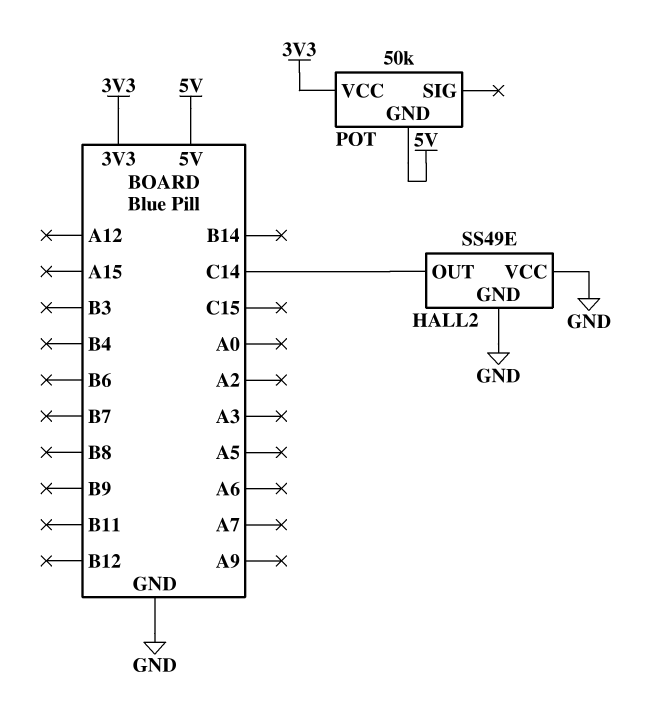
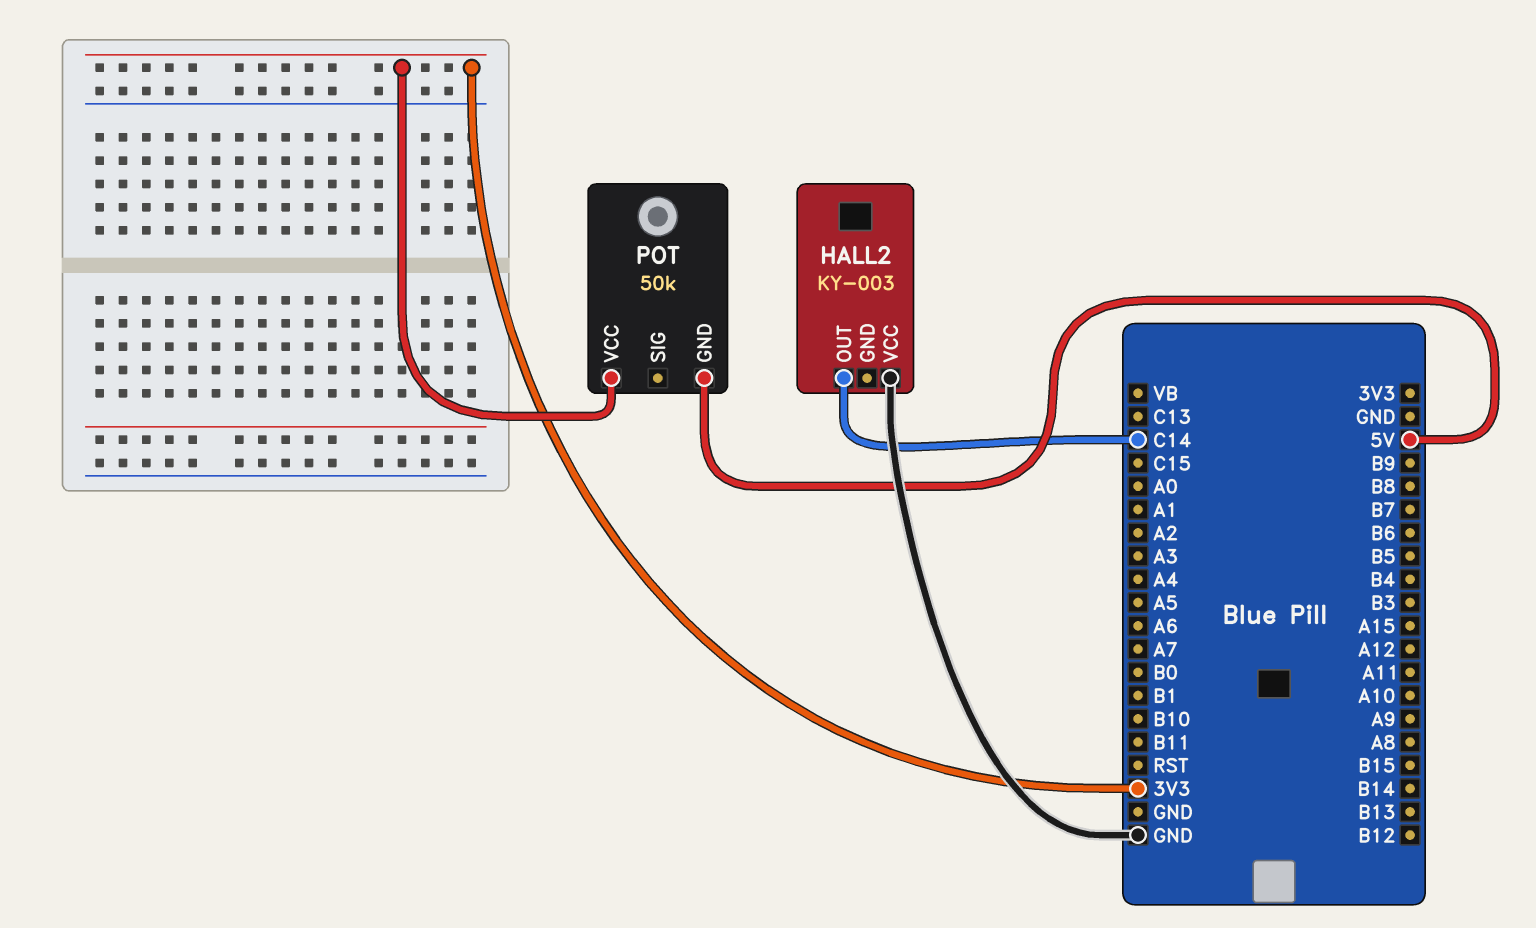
HALL2: SS49E -> KY-003
HALL2 pin GND: GND -> none

